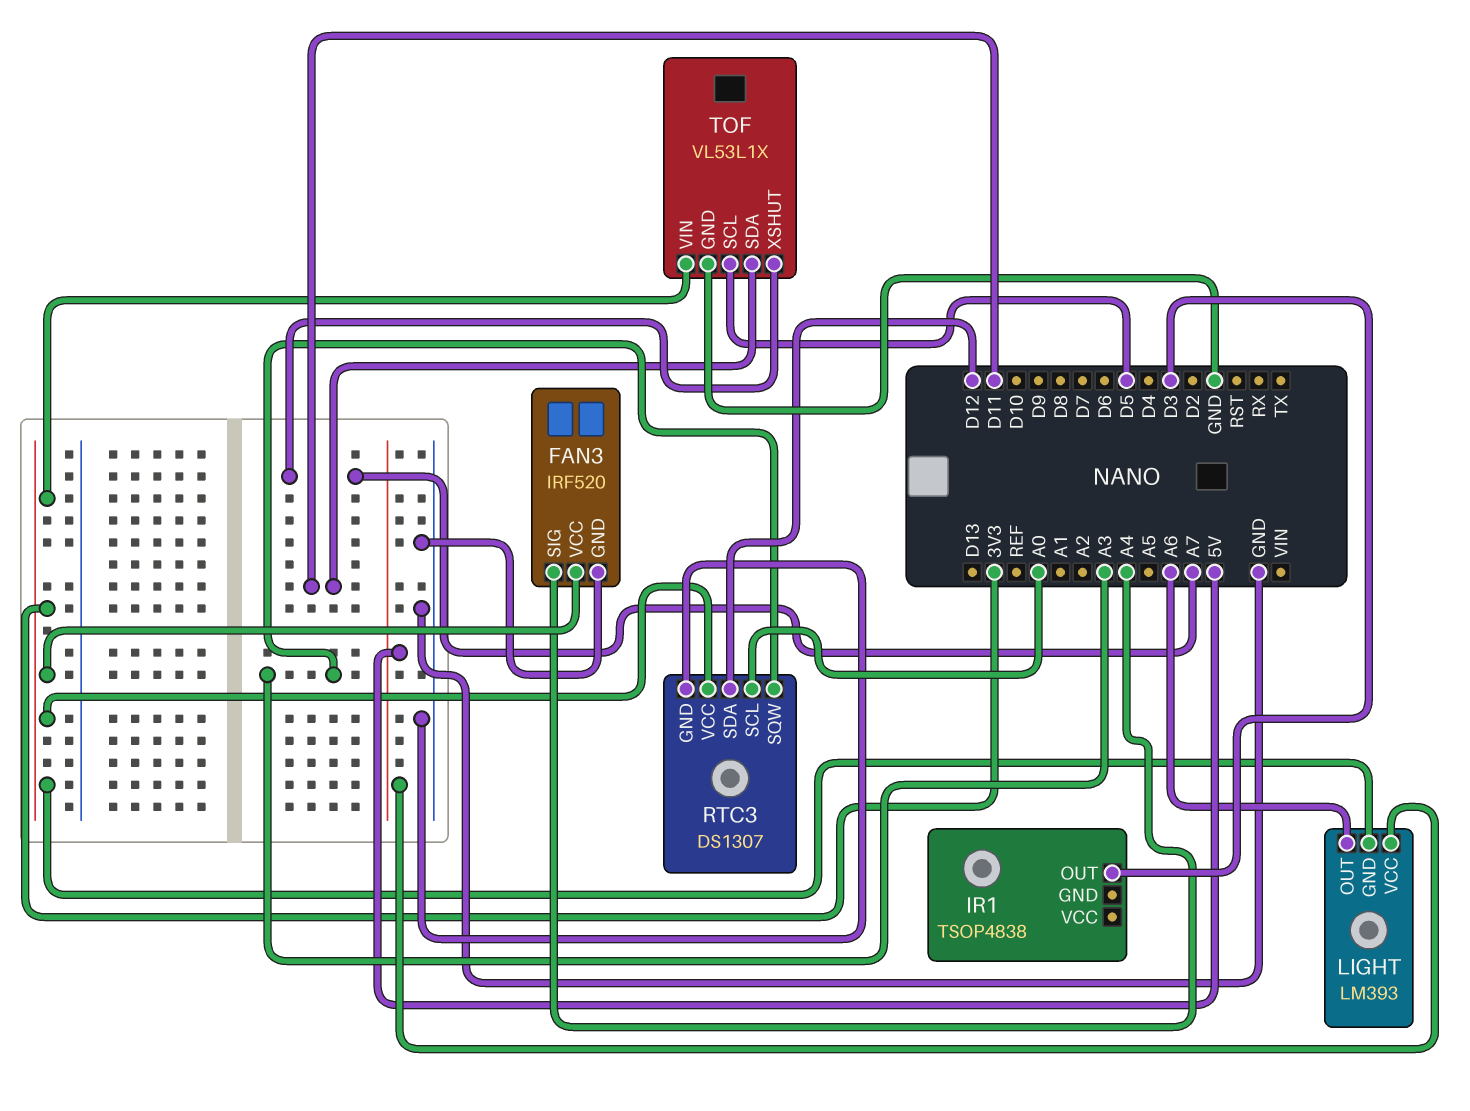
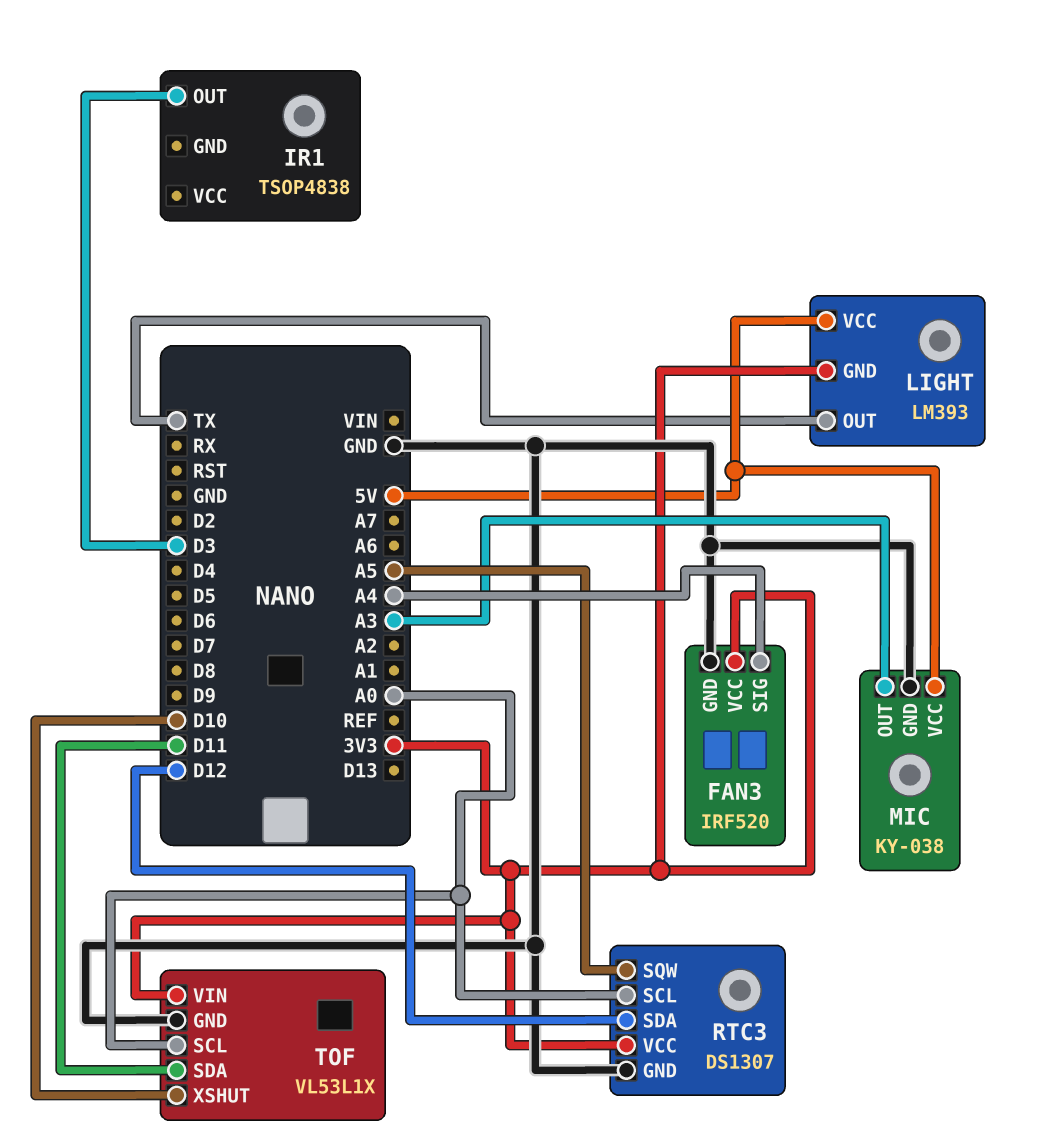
LIGHT pin OUT: A6 -> TX
MIC: none -> KY-038
MIC pin GND: none -> GND
MIC pin OUT: none -> A3
MIC pin VCC: none -> 5V
RTC3 pin SQW: A3 -> A5
TOF pin SCL: D5 -> A0
TOF pin XSHUT: A7 -> D10

